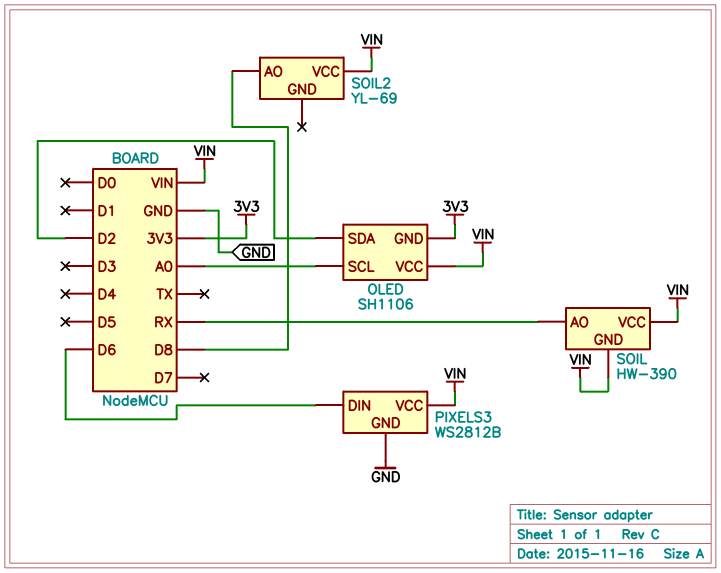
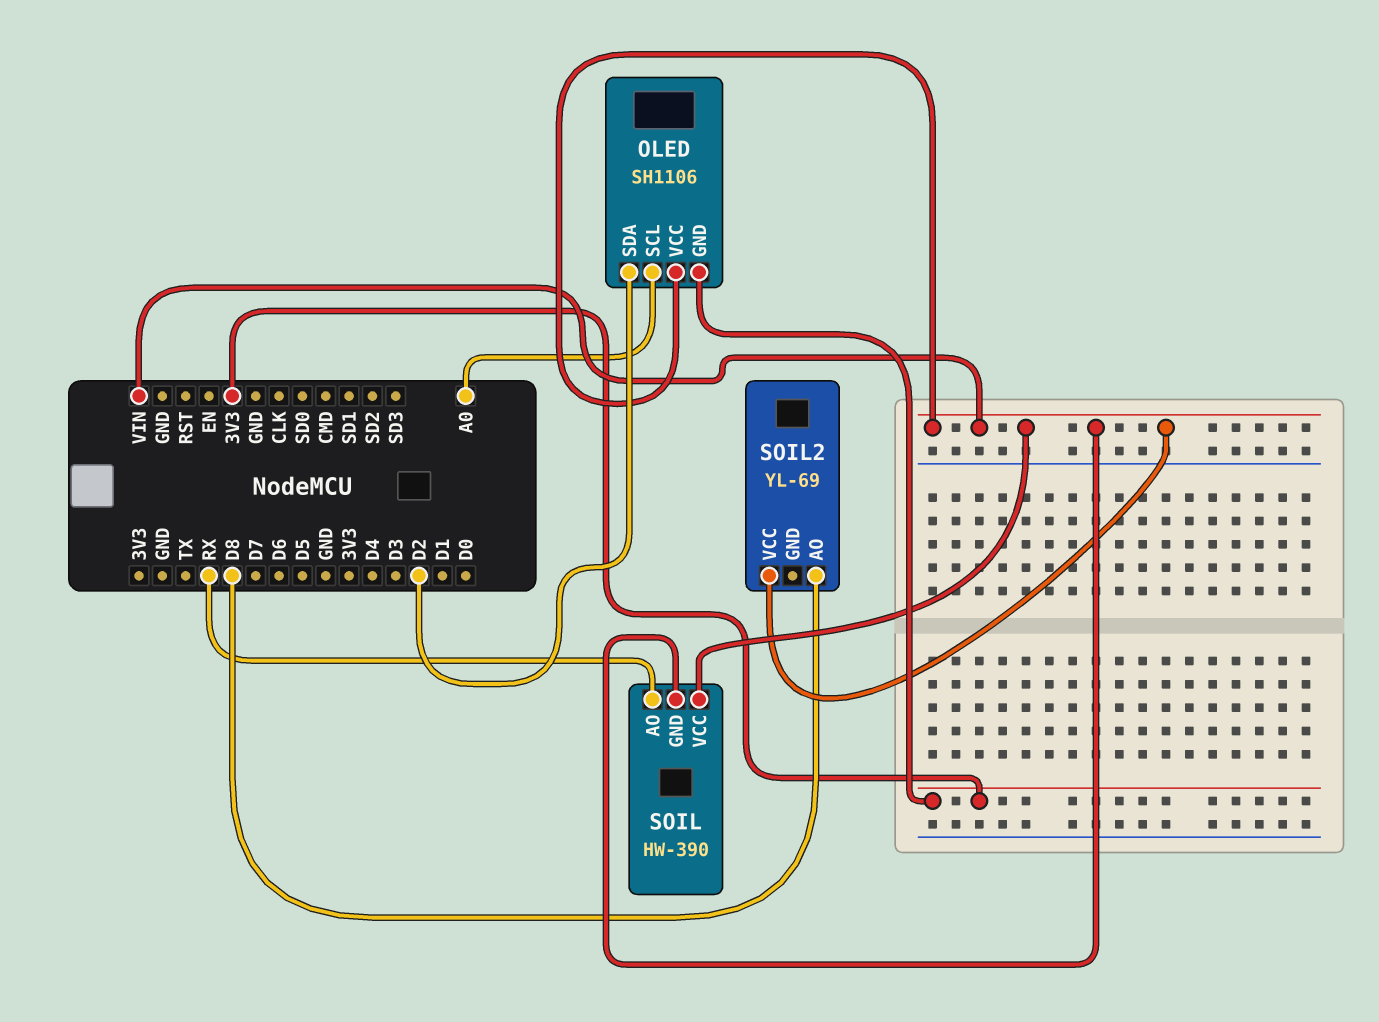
PIXELS3: WS2812B -> none
PIXELS3 pin DIN: D6 -> none
PIXELS3 pin GND: GND -> none
PIXELS3 pin VCC: VIN -> none

